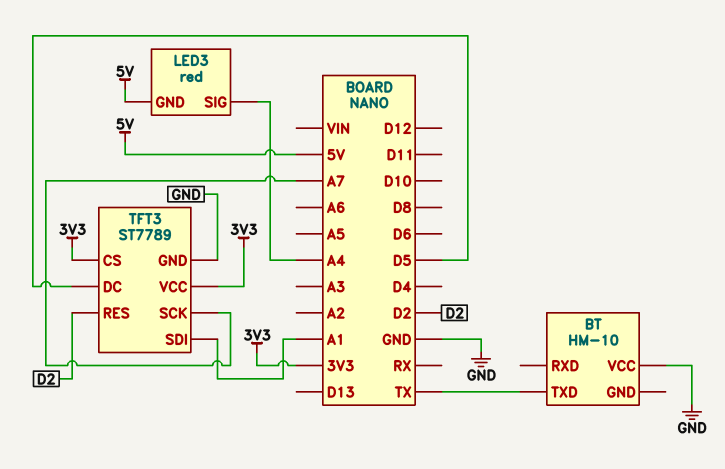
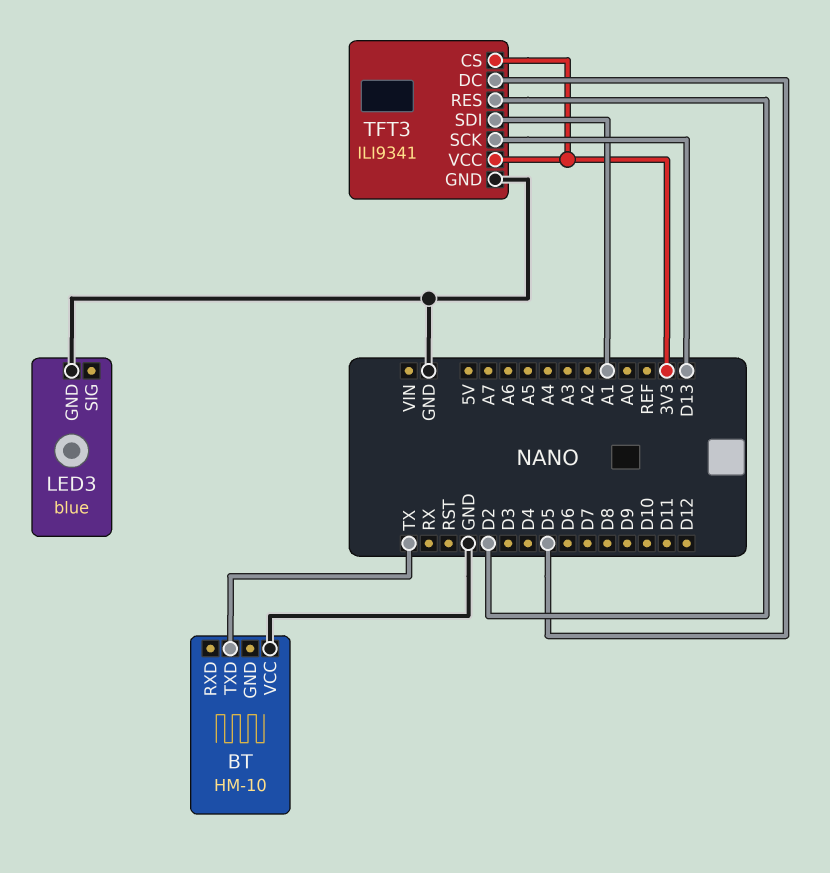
LED3: red -> blue
LED3 pin GND: 5V -> GND
LED3 pin SIG: A4 -> none
TFT3: ST7789 -> ILI9341
TFT3 pin SCK: A7 -> D13

